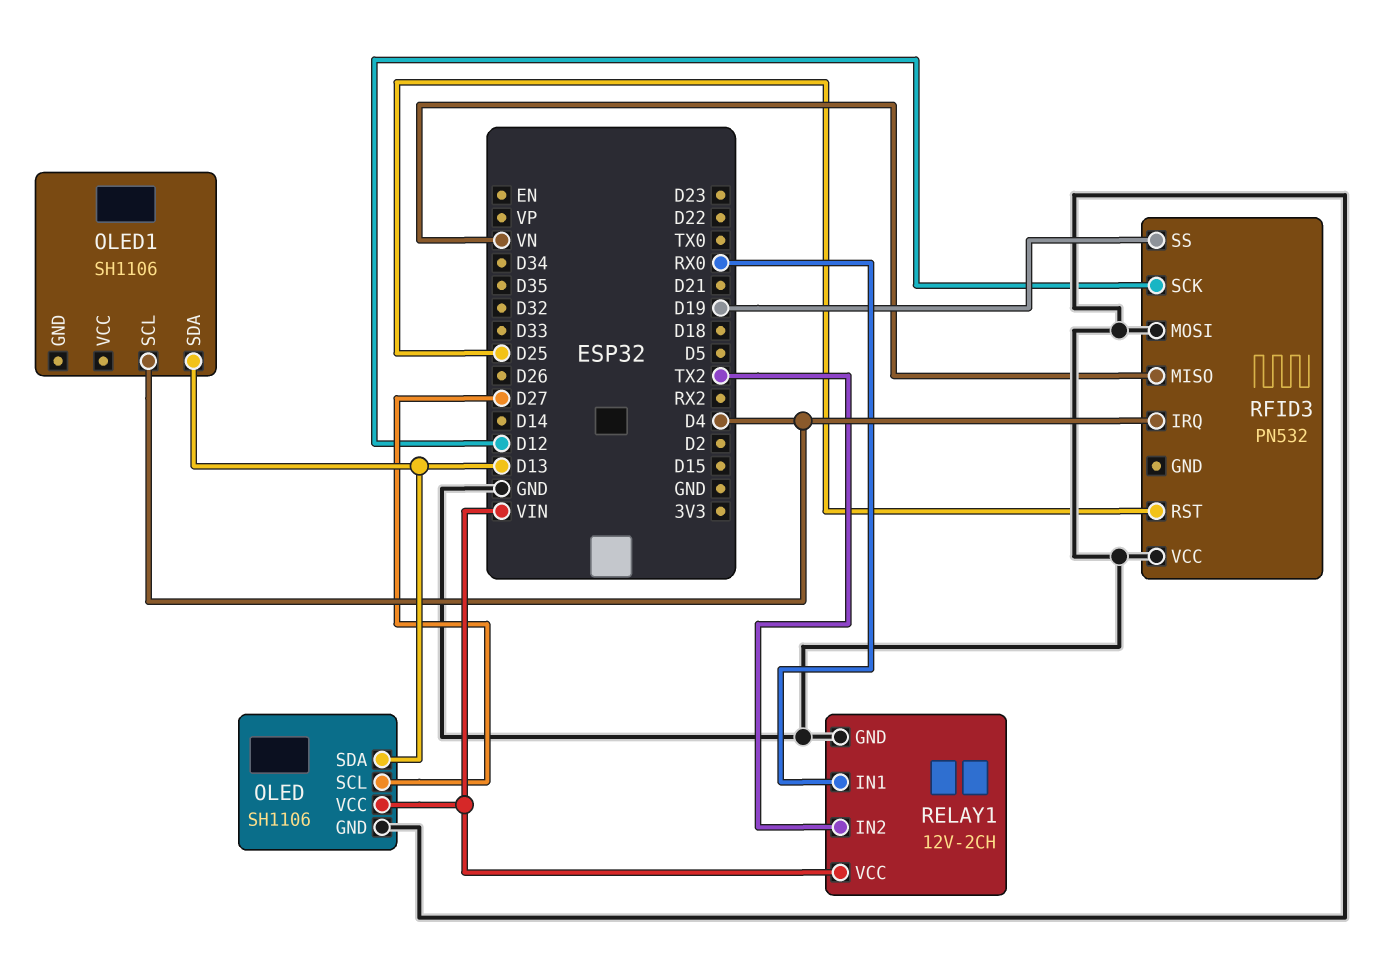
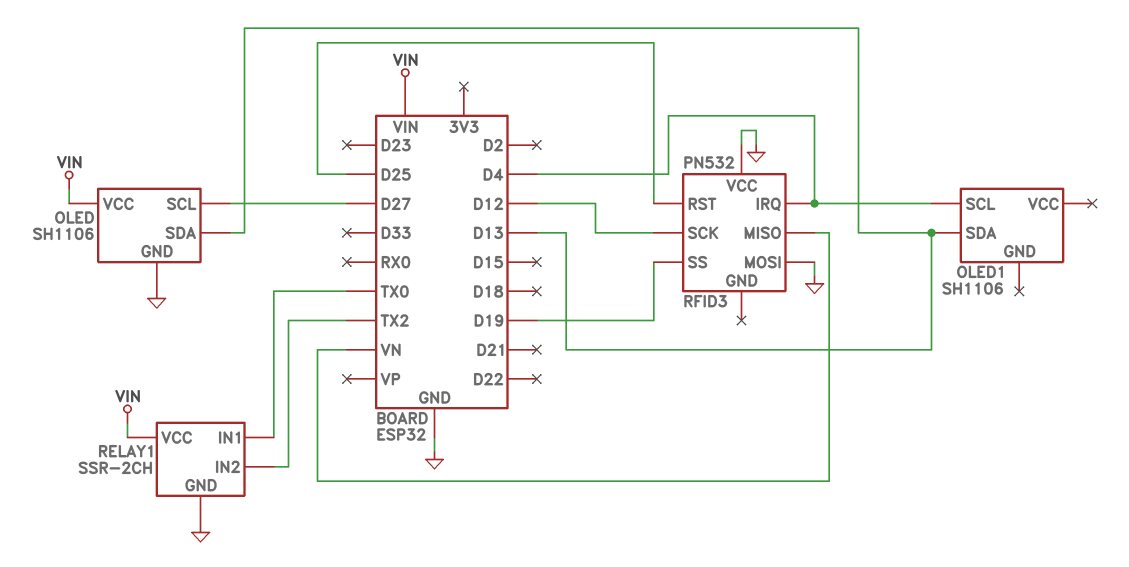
RELAY1: 12V-2CH -> SSR-2CH
RELAY1 pin IN1: RX0 -> TX0

